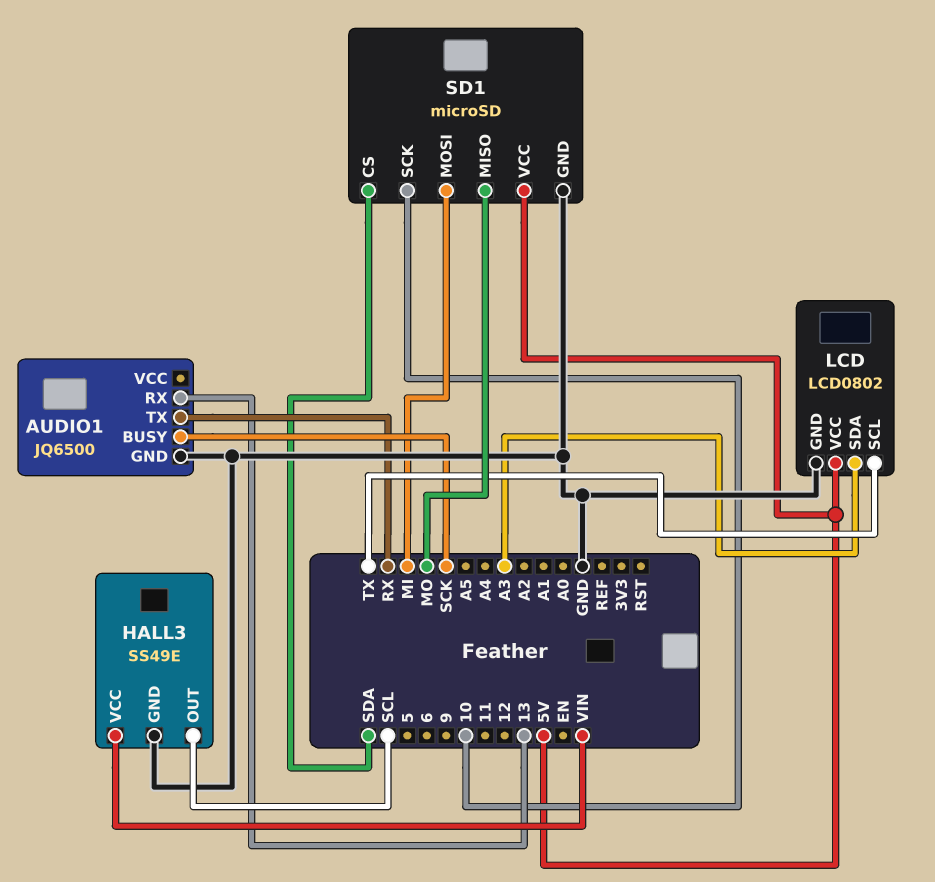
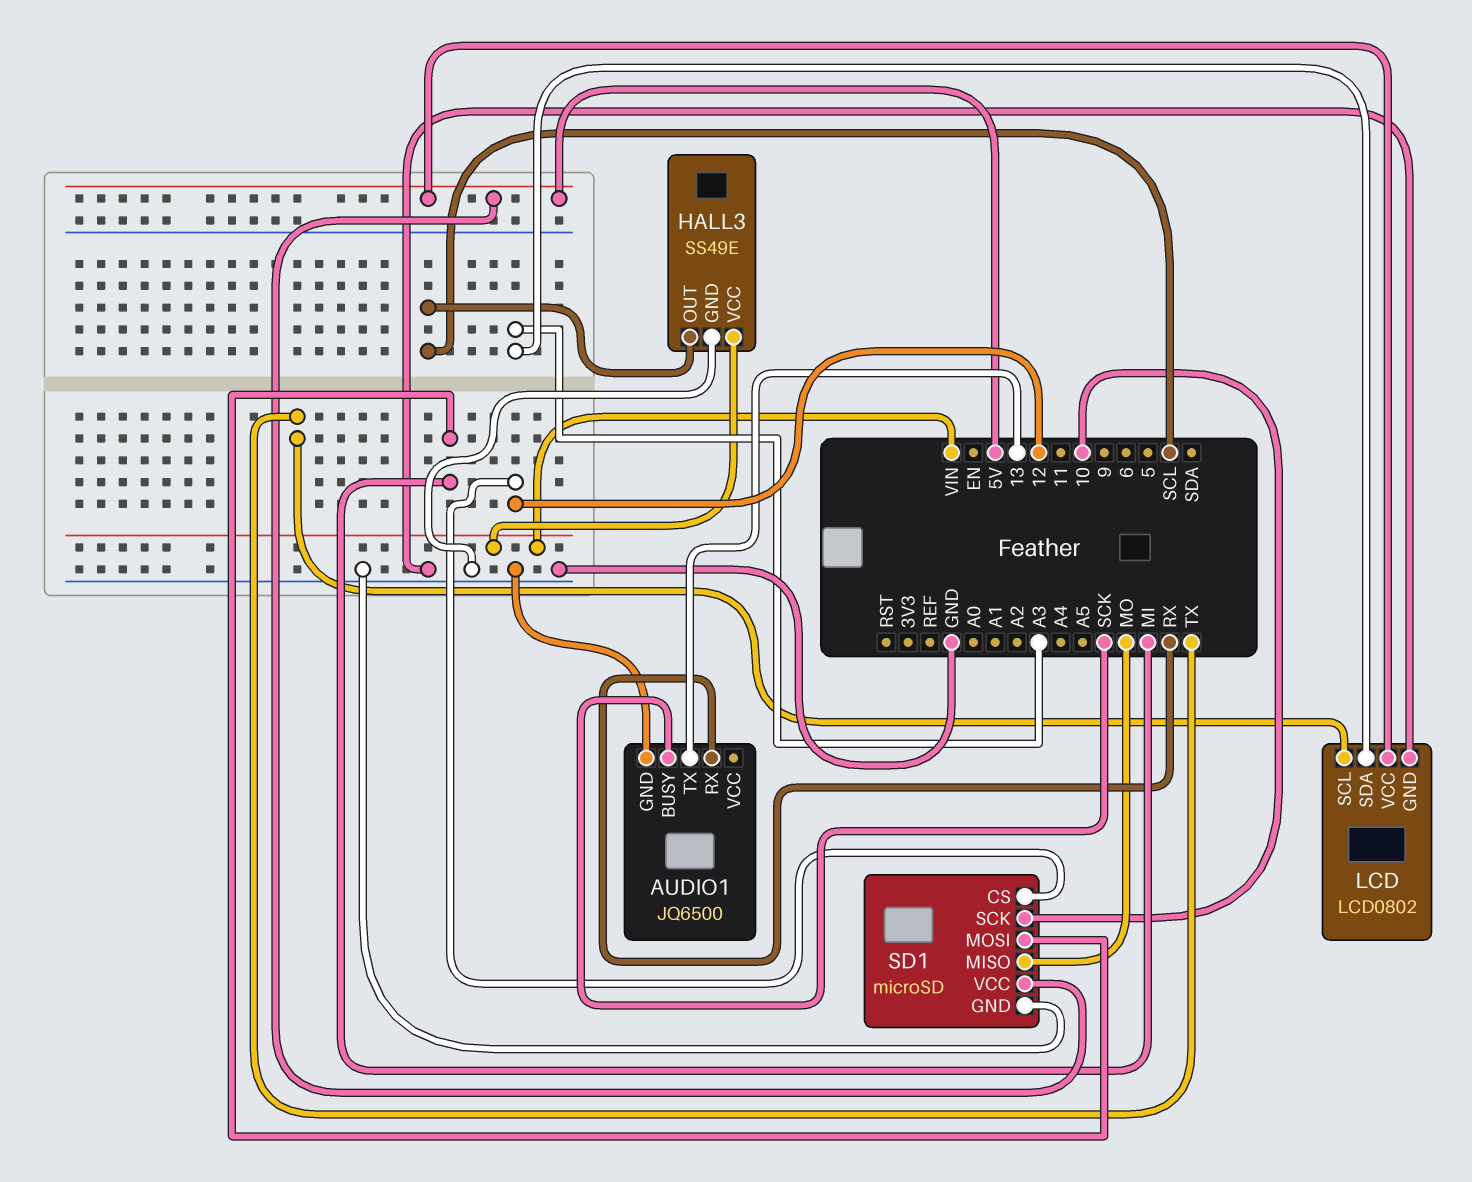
AUDIO1 pin RX: 13 -> RX
AUDIO1 pin TX: RX -> 13
SD1 pin CS: SDA -> 12

